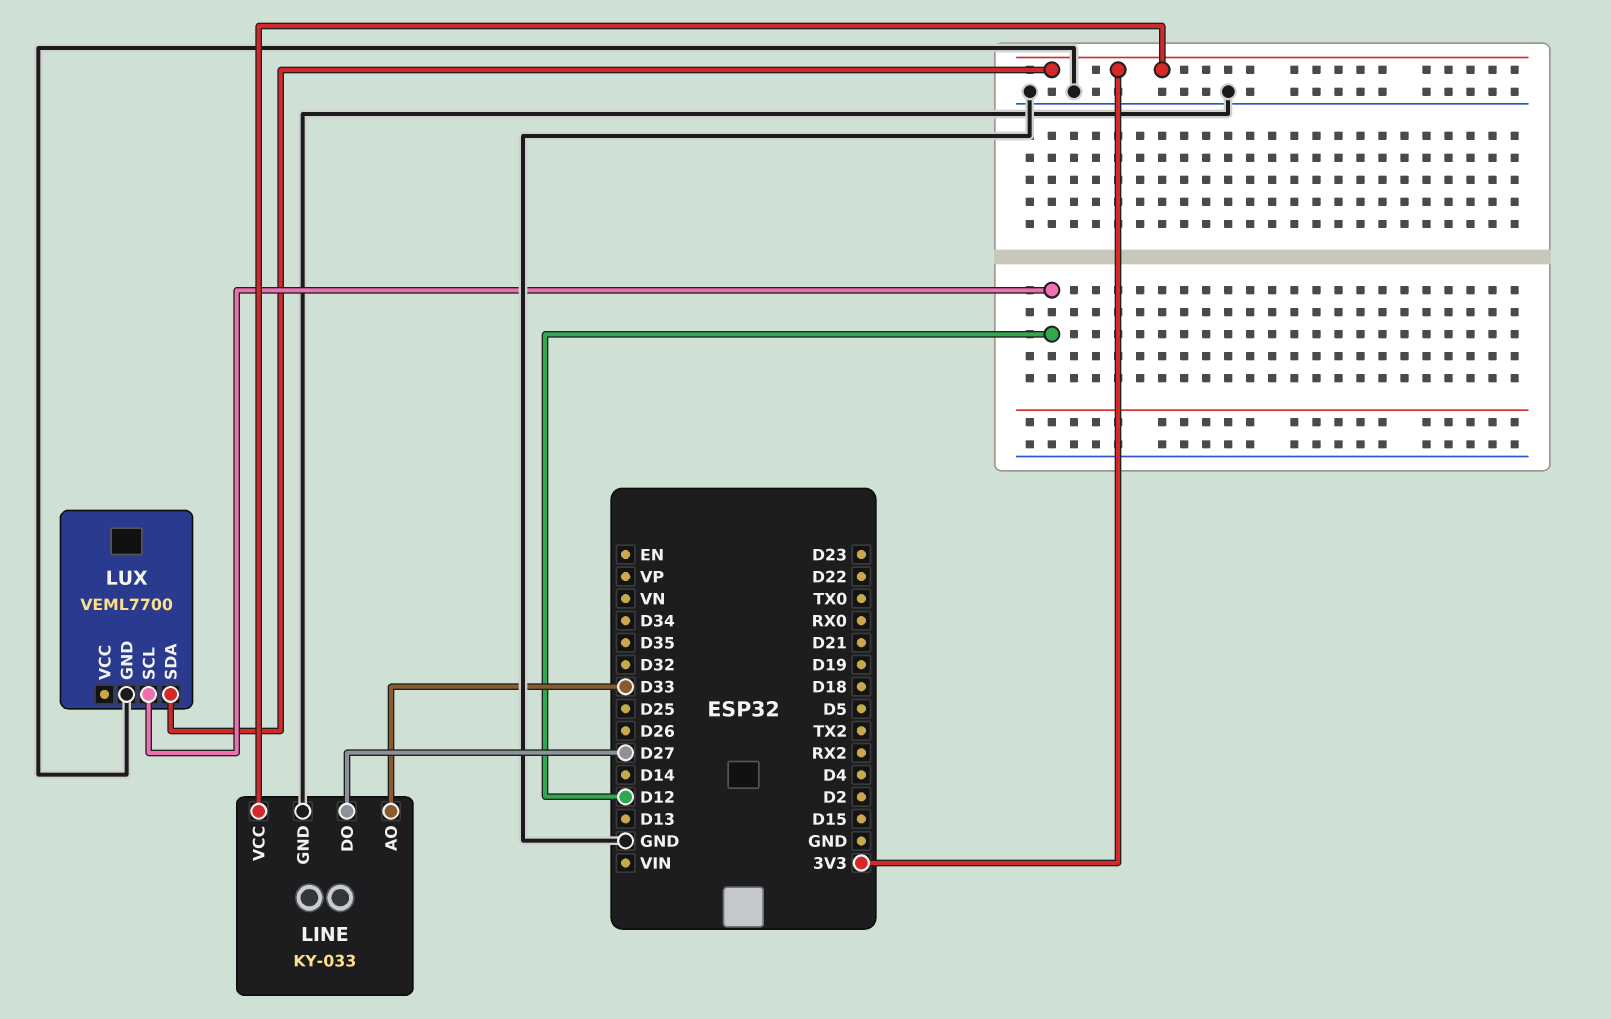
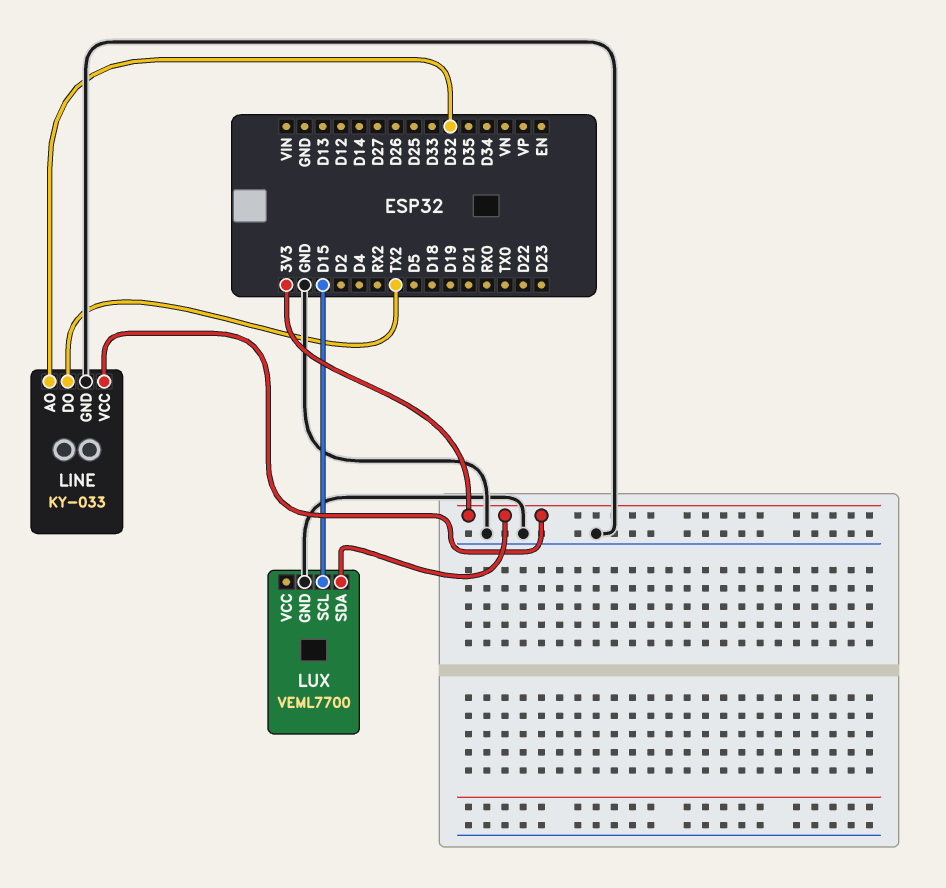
LINE pin AO: D33 -> D32
LINE pin DO: D27 -> TX2
LUX pin SCL: D12 -> D15

